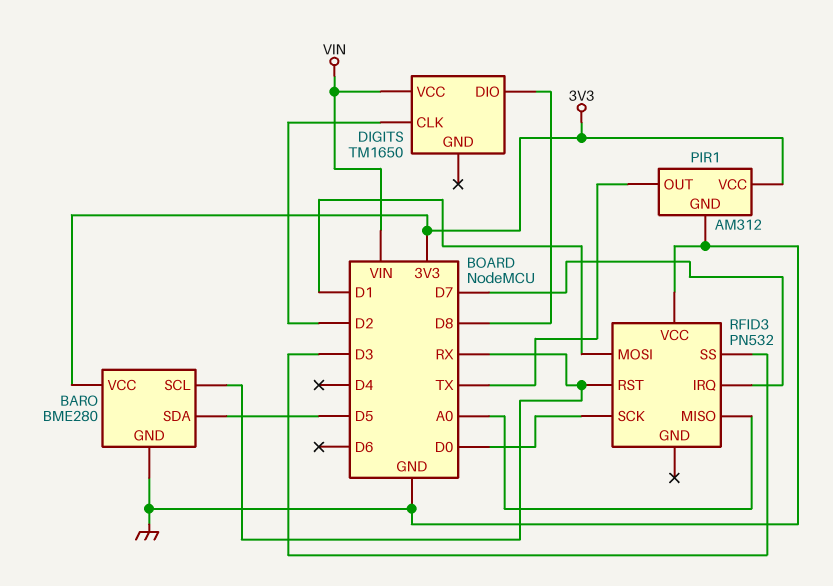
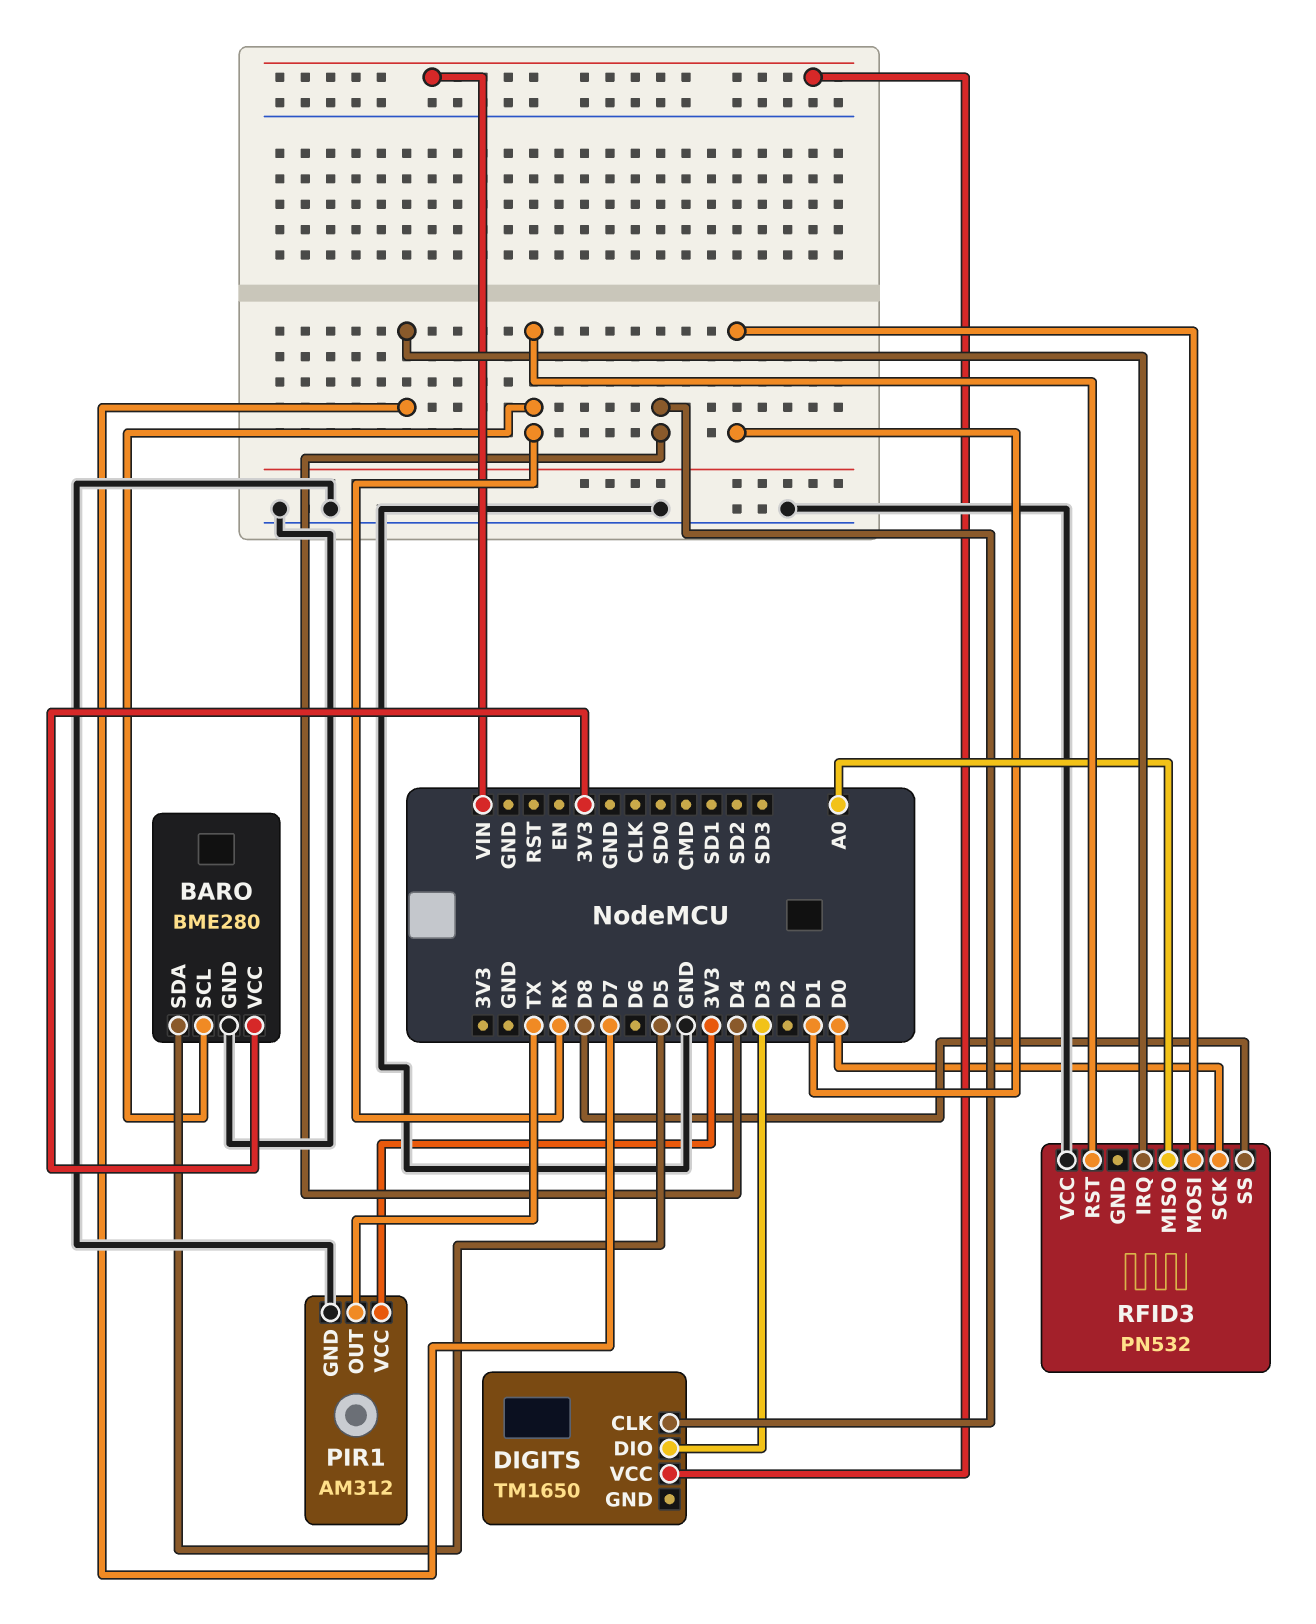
DIGITS pin CLK: D2 -> D4
DIGITS pin DIO: D8 -> D3
RFID3 pin SS: D3 -> D8

